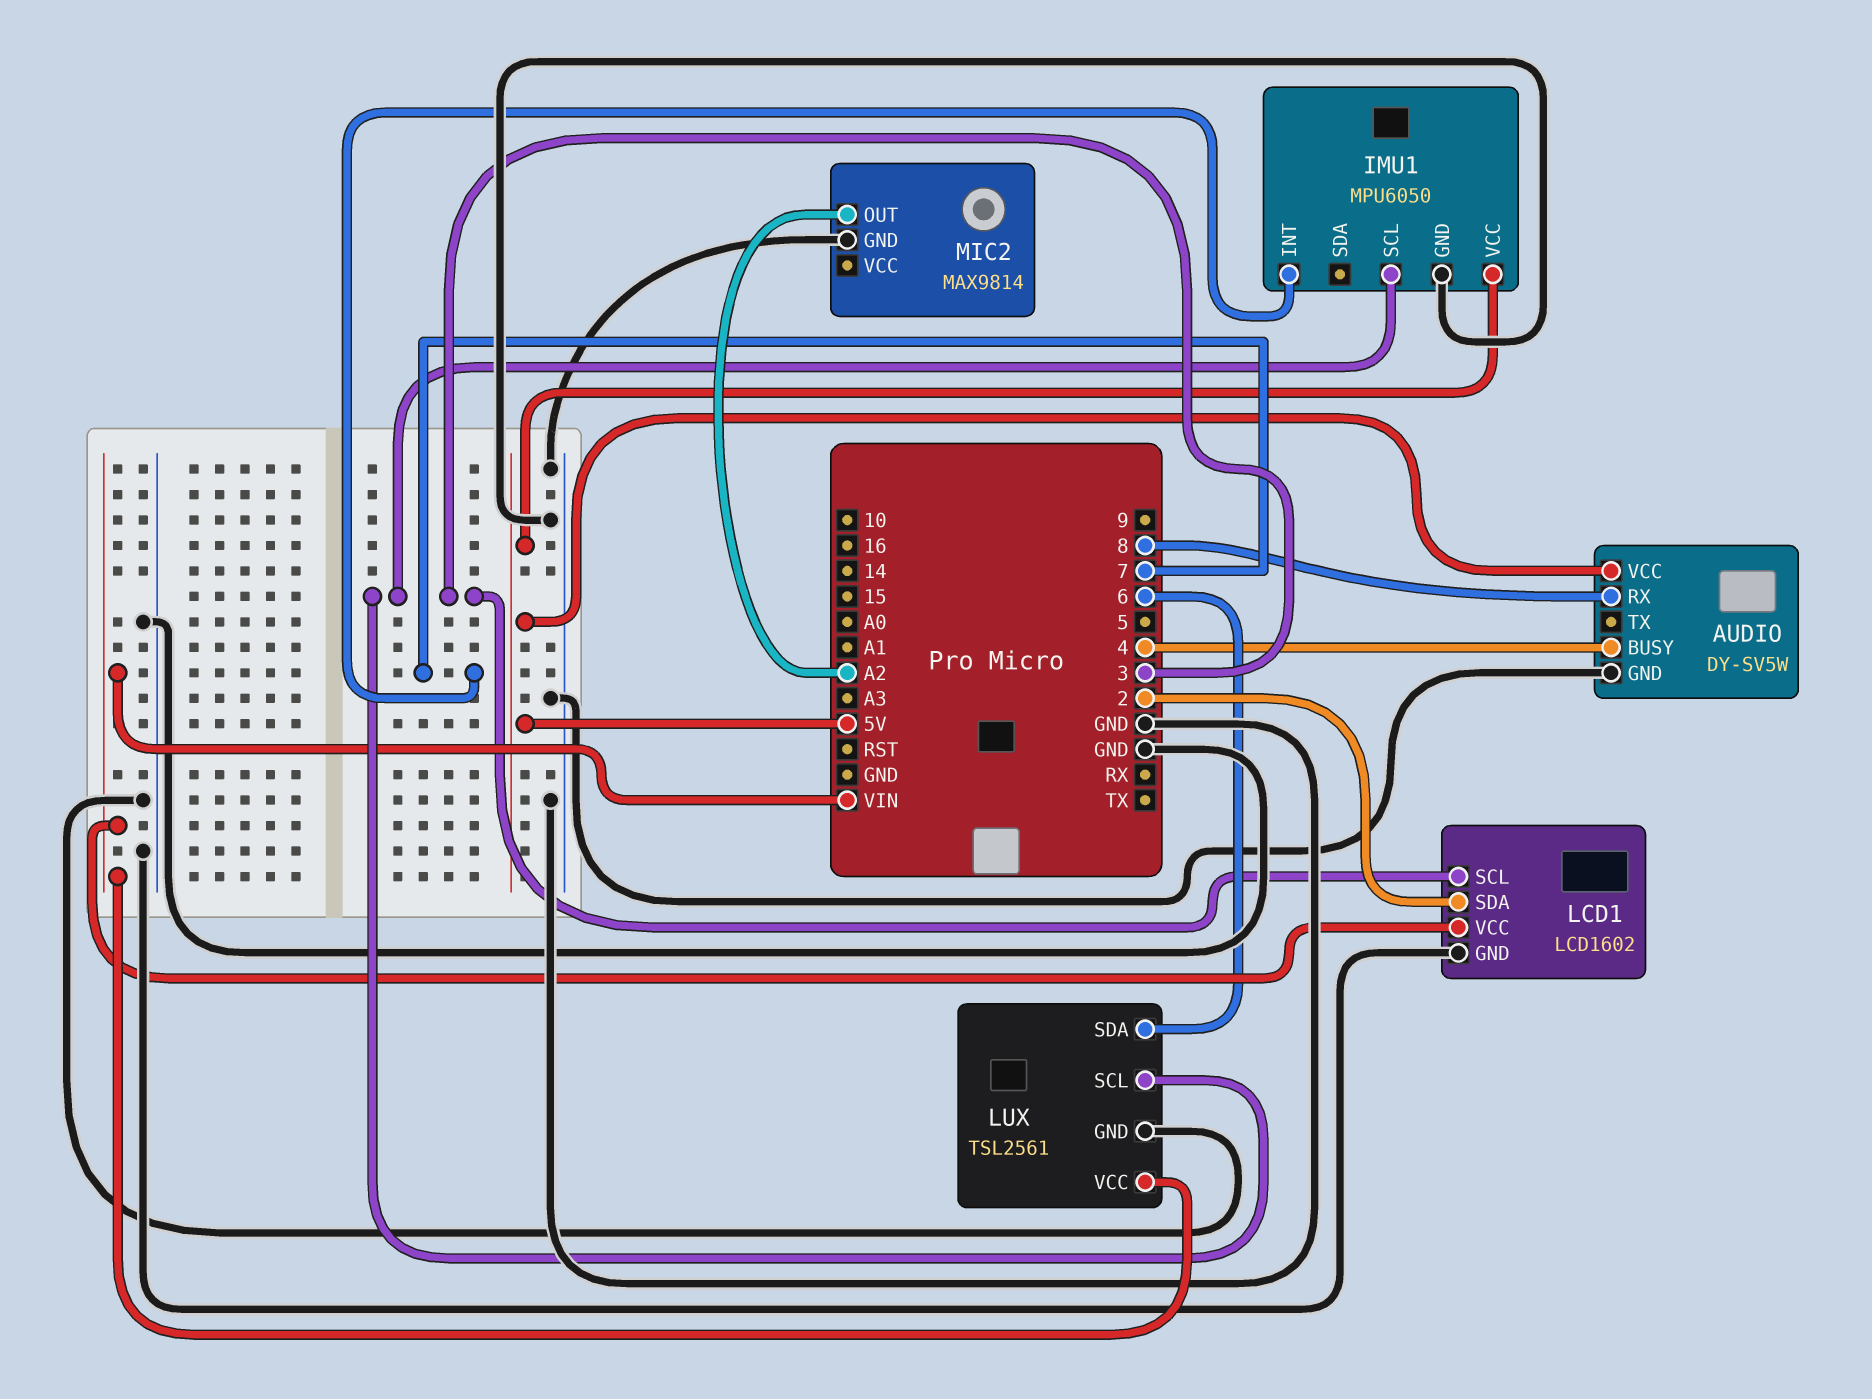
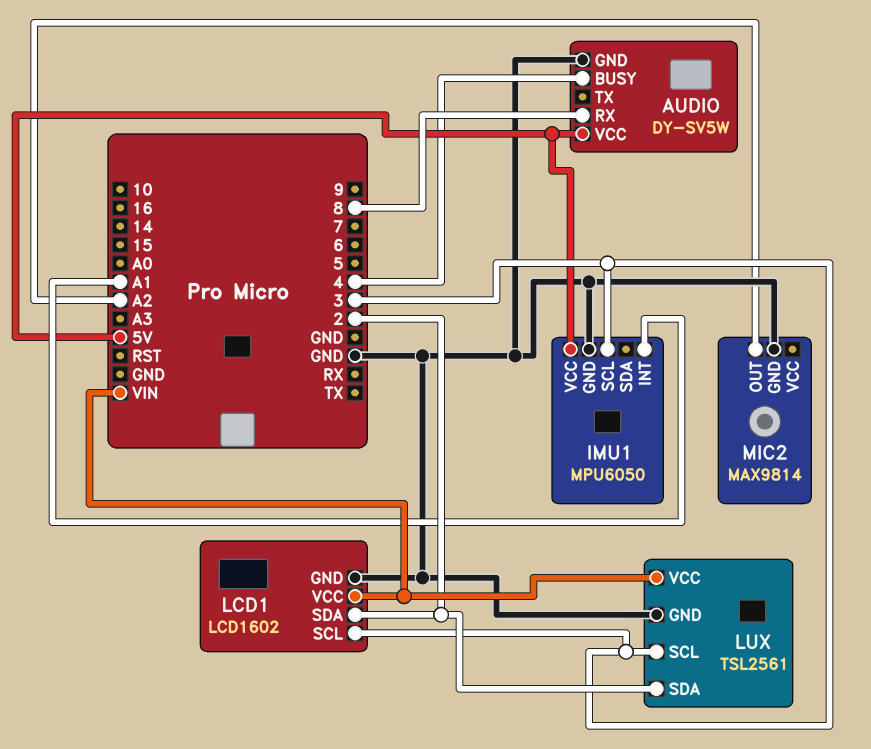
IMU1 pin INT: 7 -> A1
LUX pin SDA: 6 -> 2

